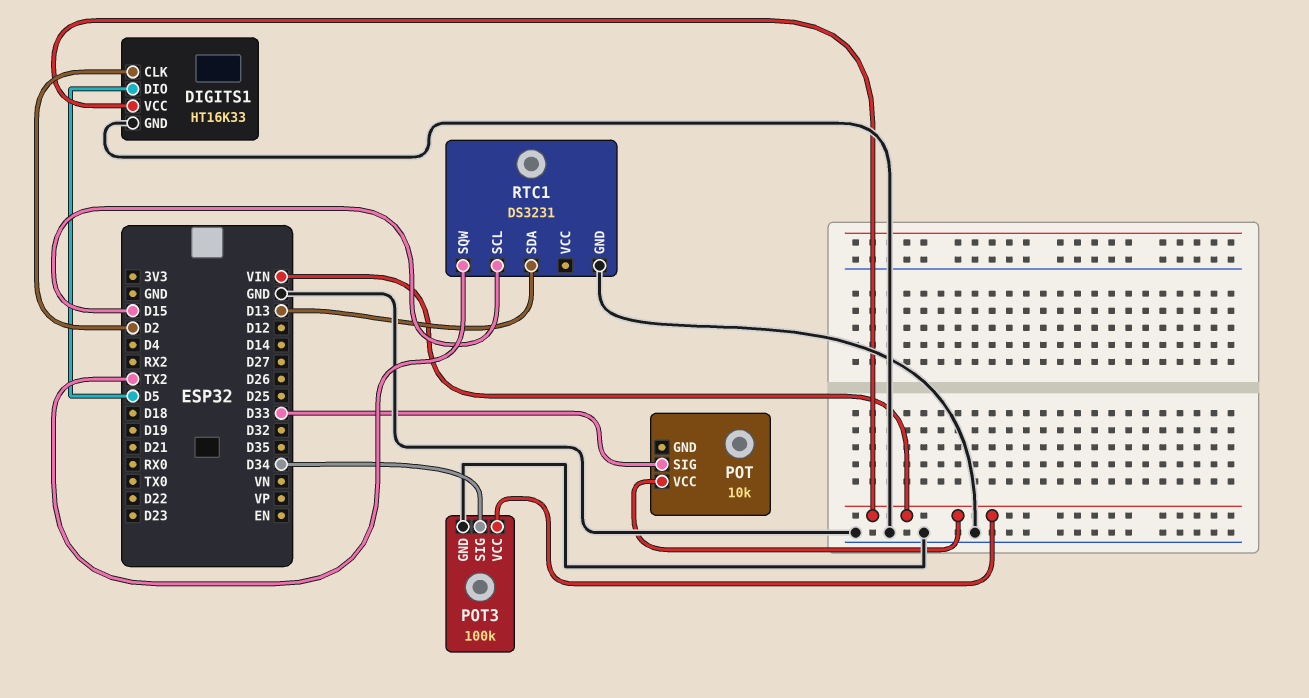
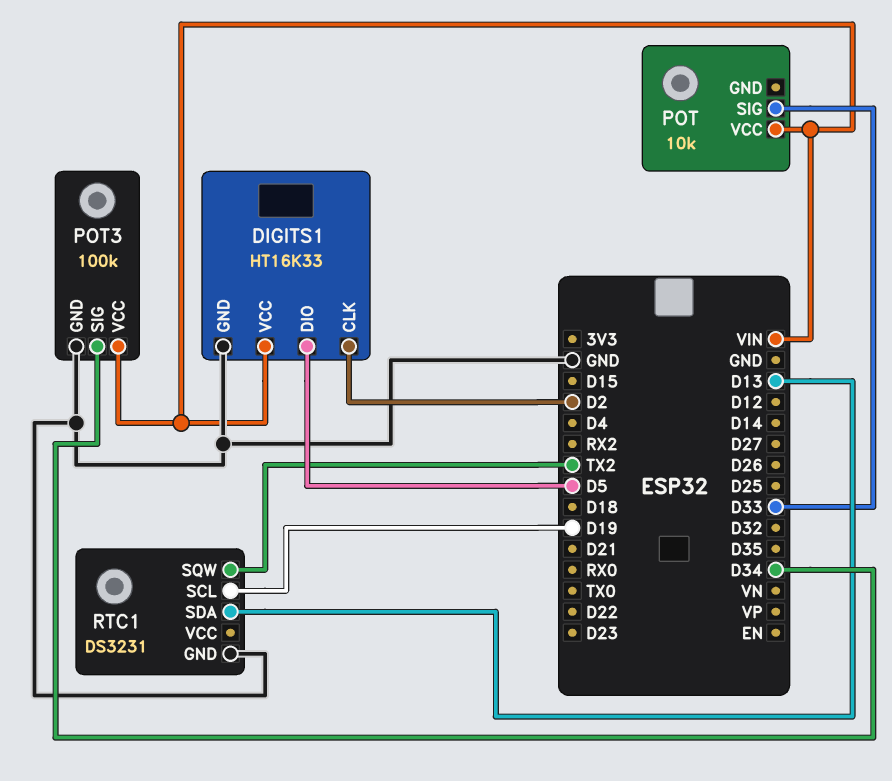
RTC1 pin SCL: D15 -> D19

